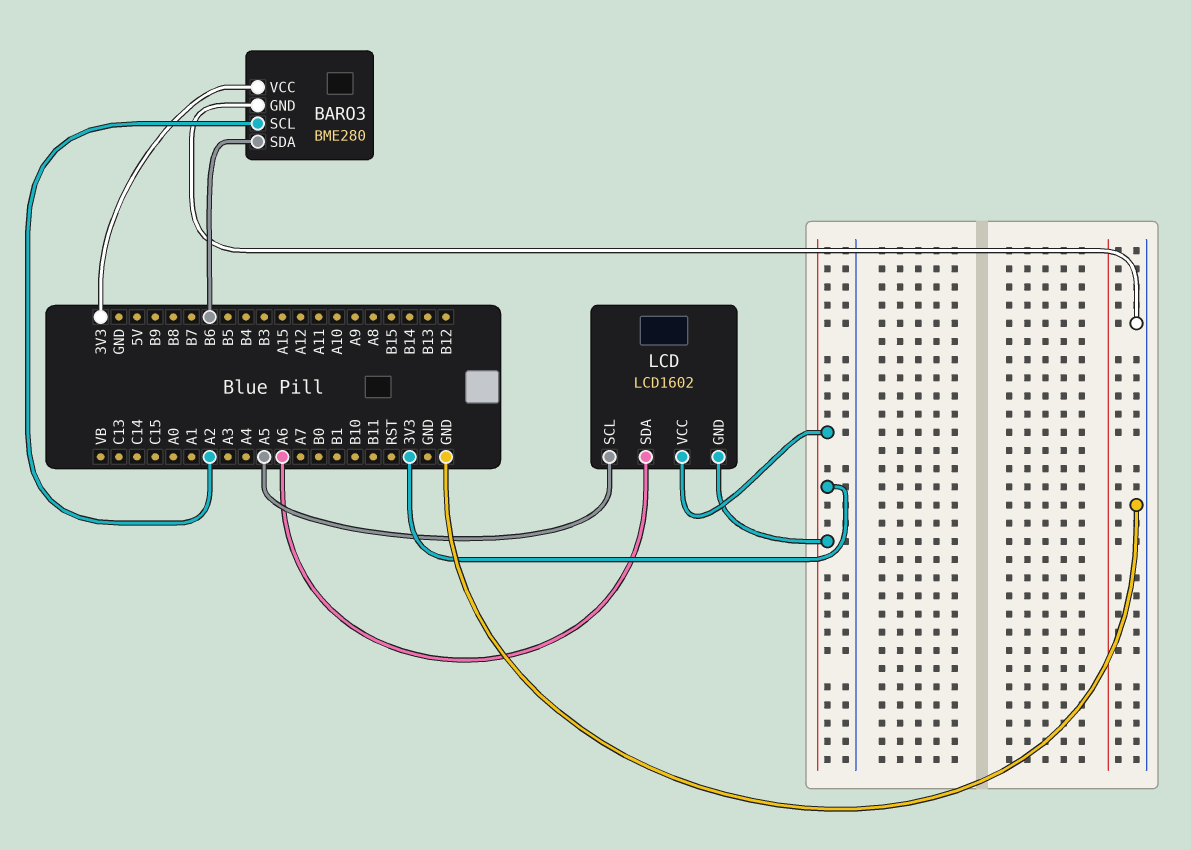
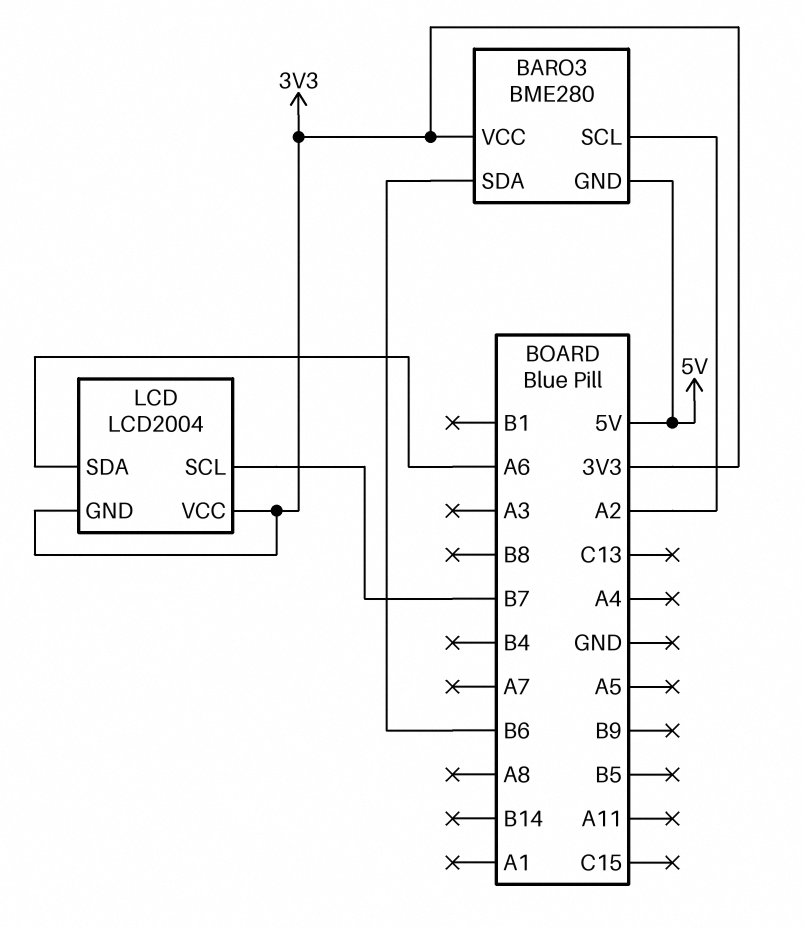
BARO3 pin GND: GND -> 5V
LCD: LCD1602 -> LCD2004
LCD pin SCL: A5 -> B7

